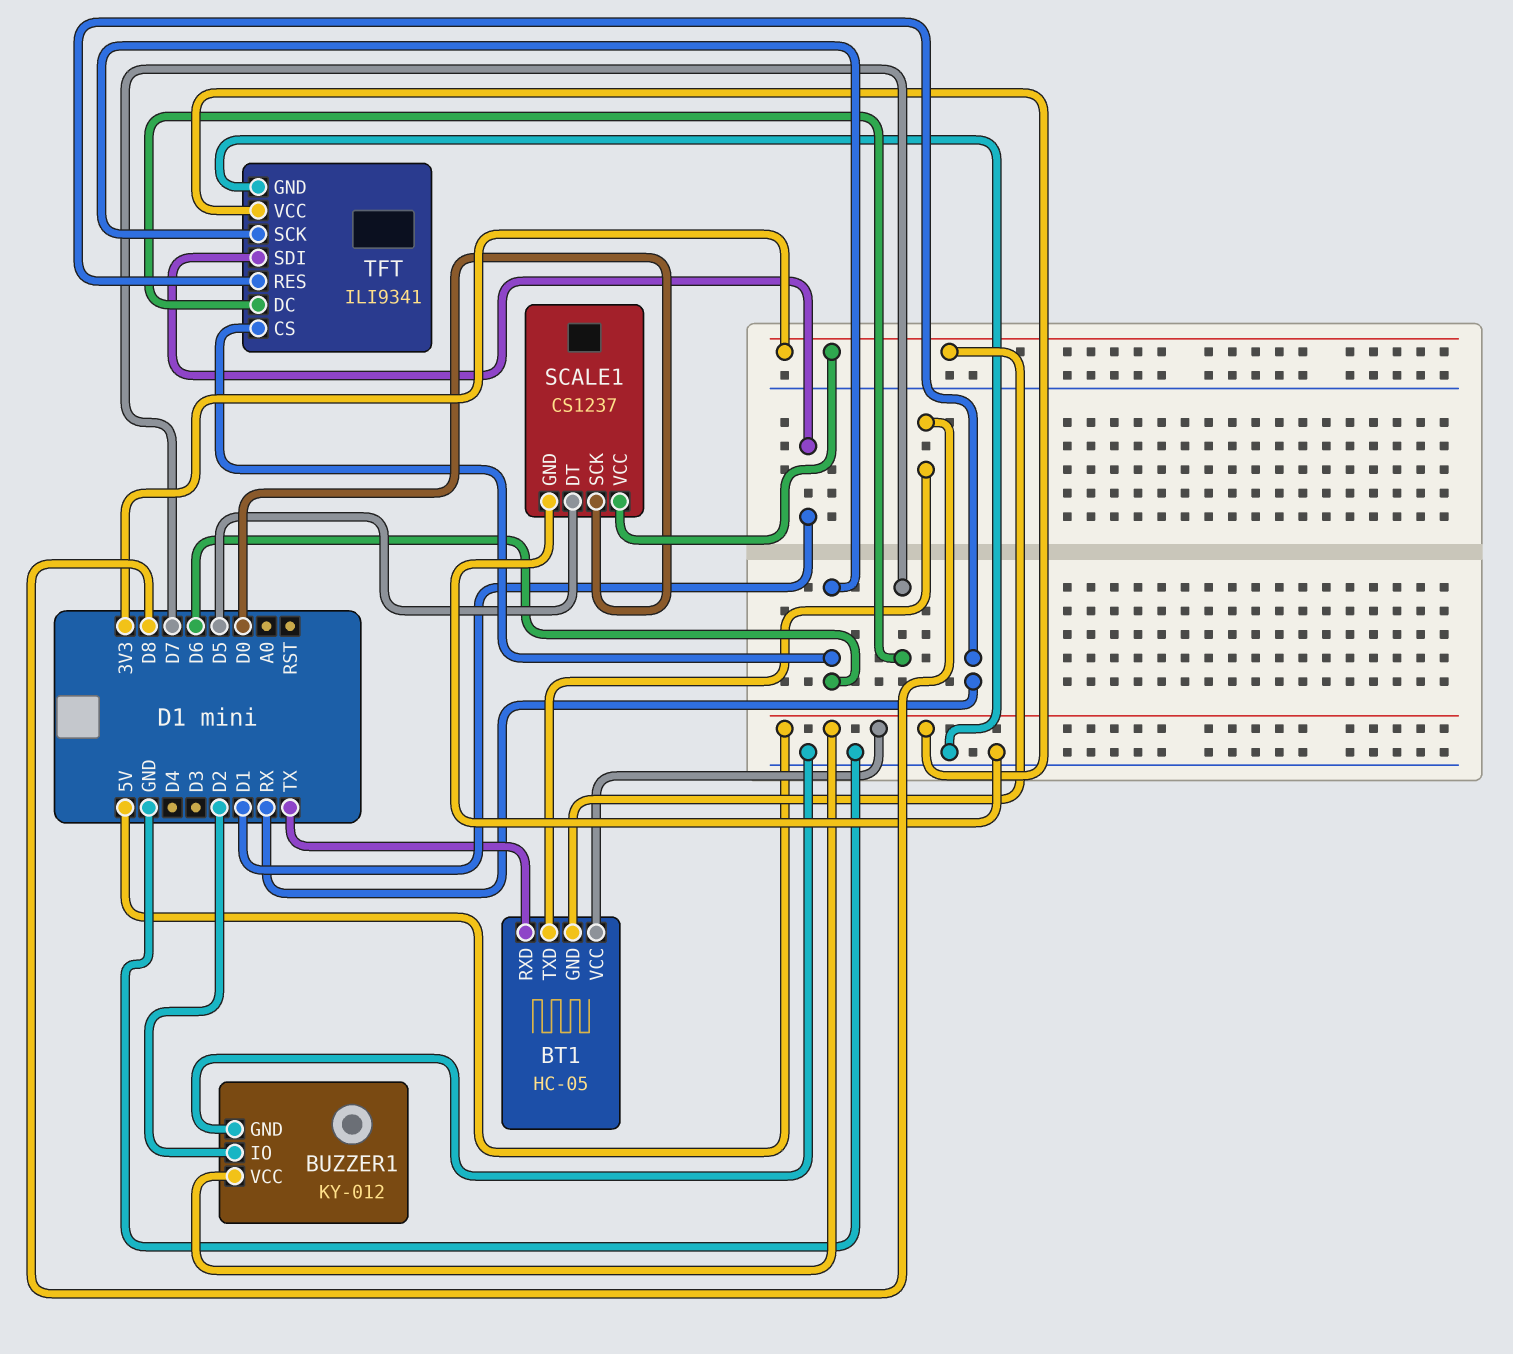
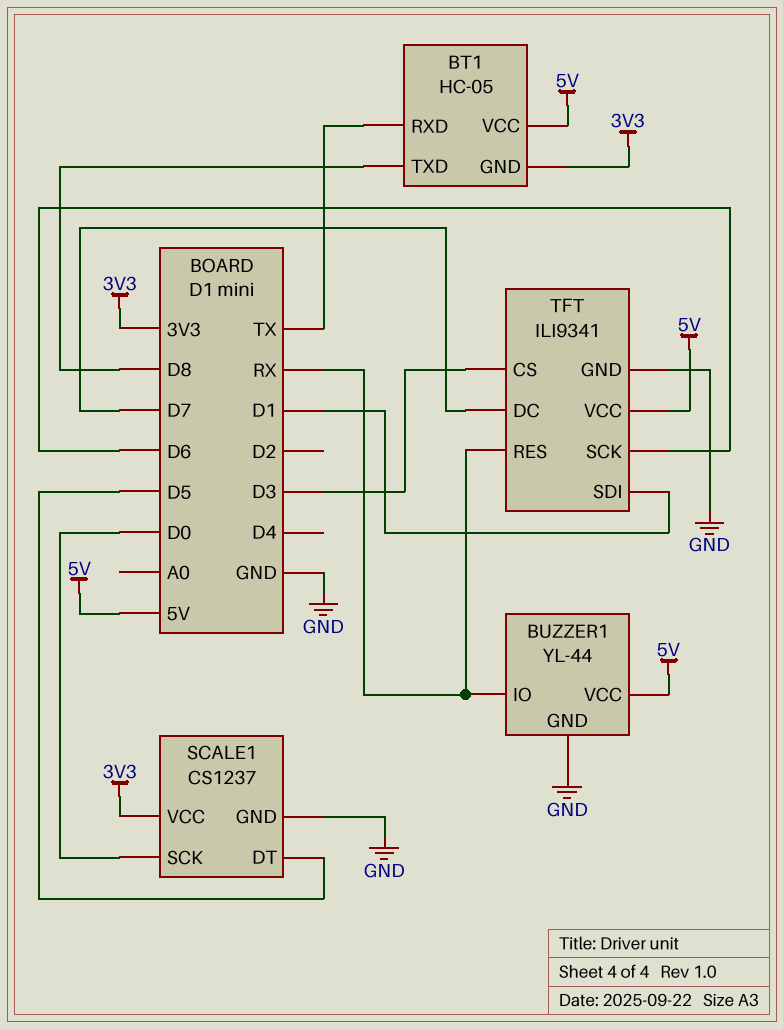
BUZZER1: KY-012 -> YL-44
BUZZER1 pin IO: D2 -> RX
TFT pin CS: D6 -> D3

